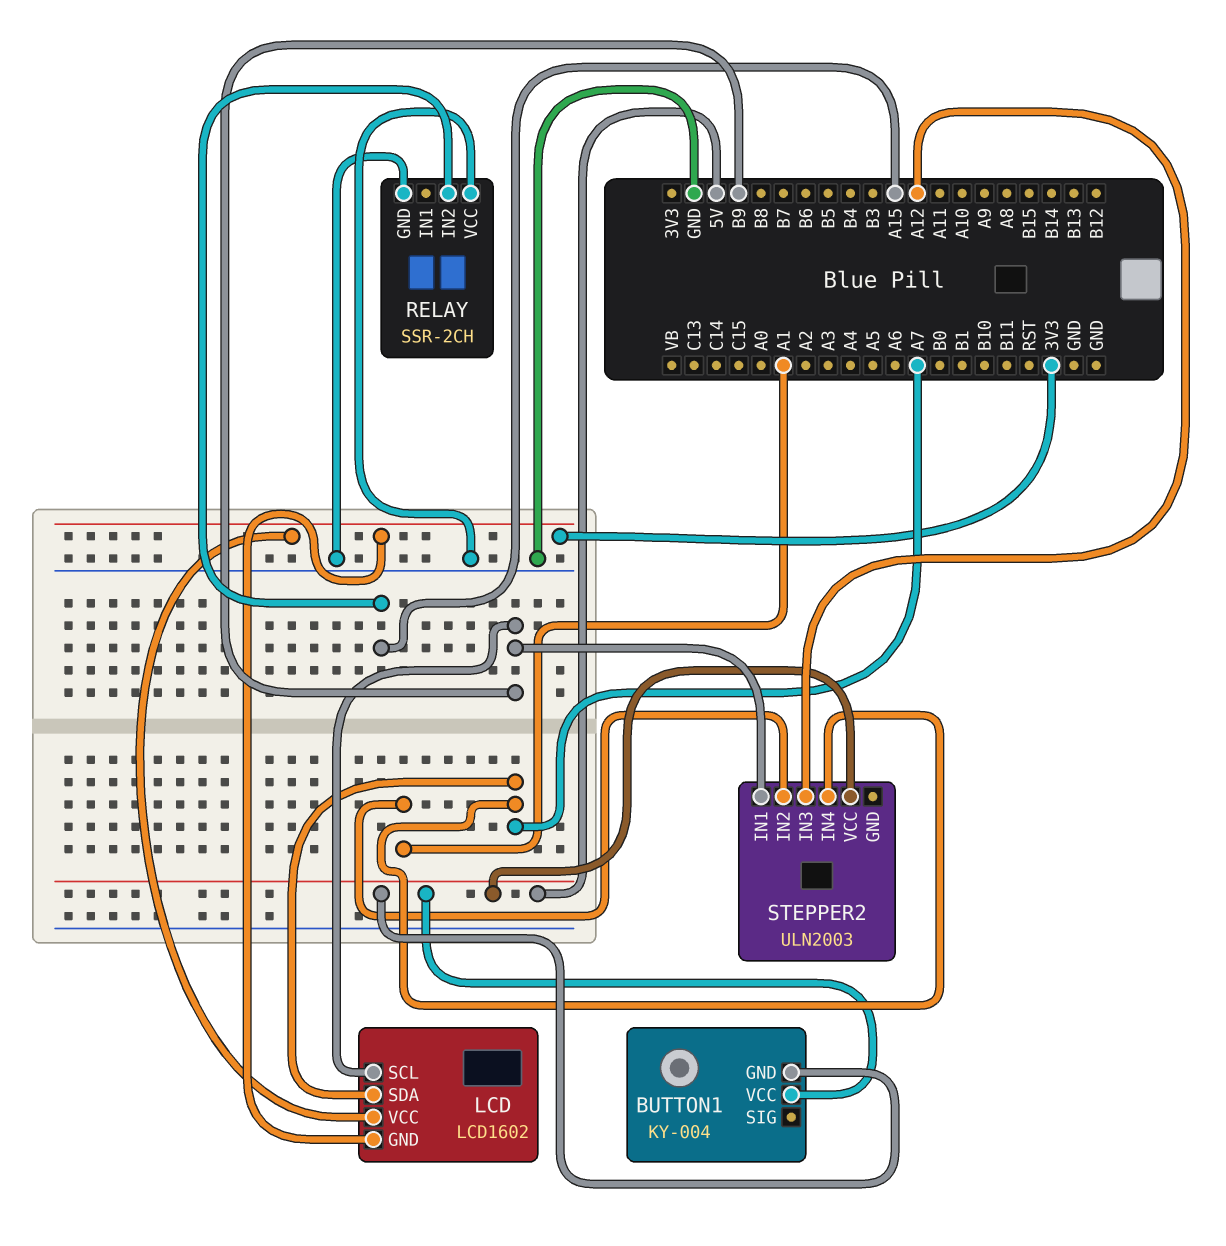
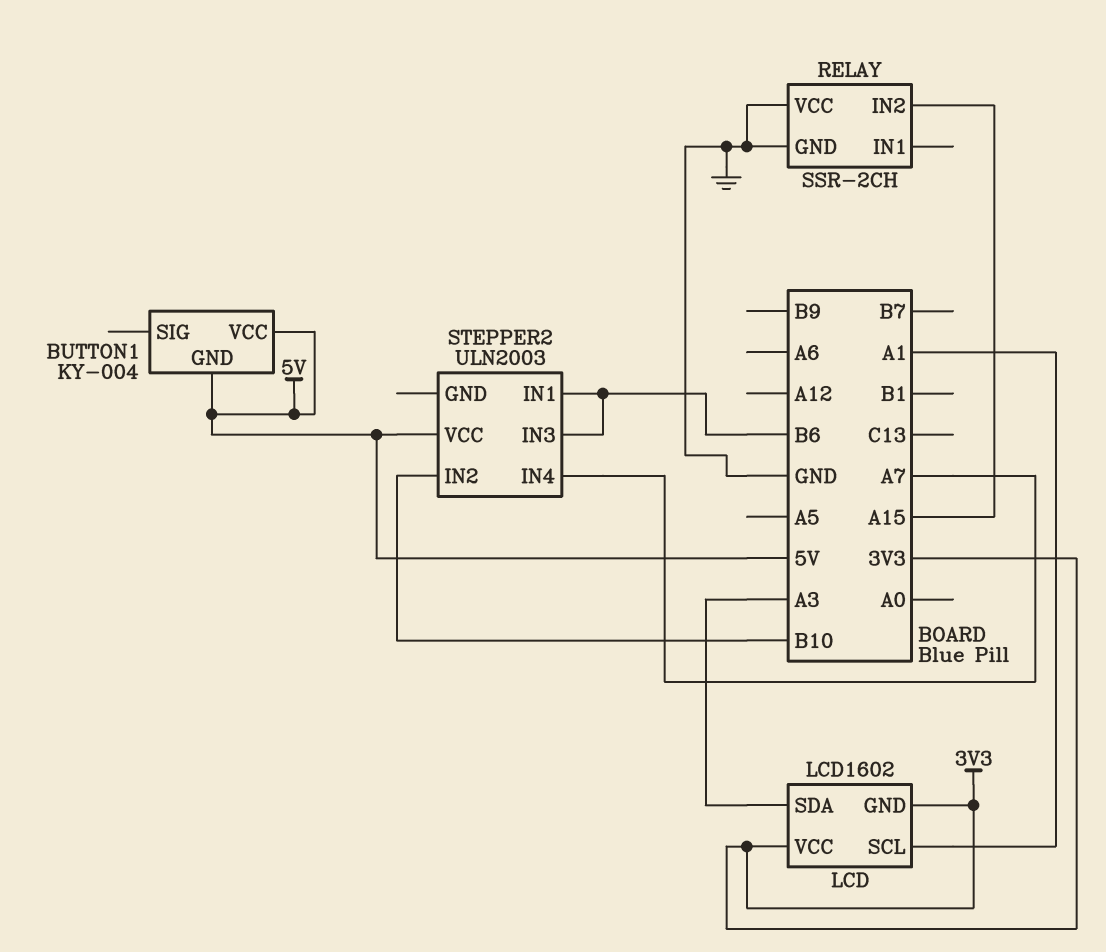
LCD pin SCL: B9 -> A1
LCD pin SDA: A7 -> A3
STEPPER2 pin IN1: B9 -> B6
STEPPER2 pin IN2: A1 -> B10
STEPPER2 pin IN3: A12 -> B6

